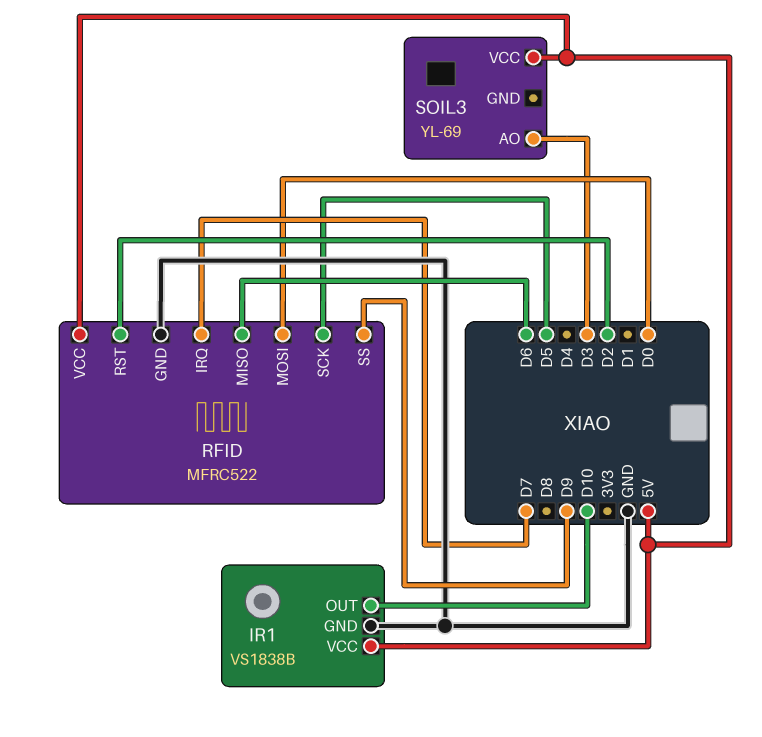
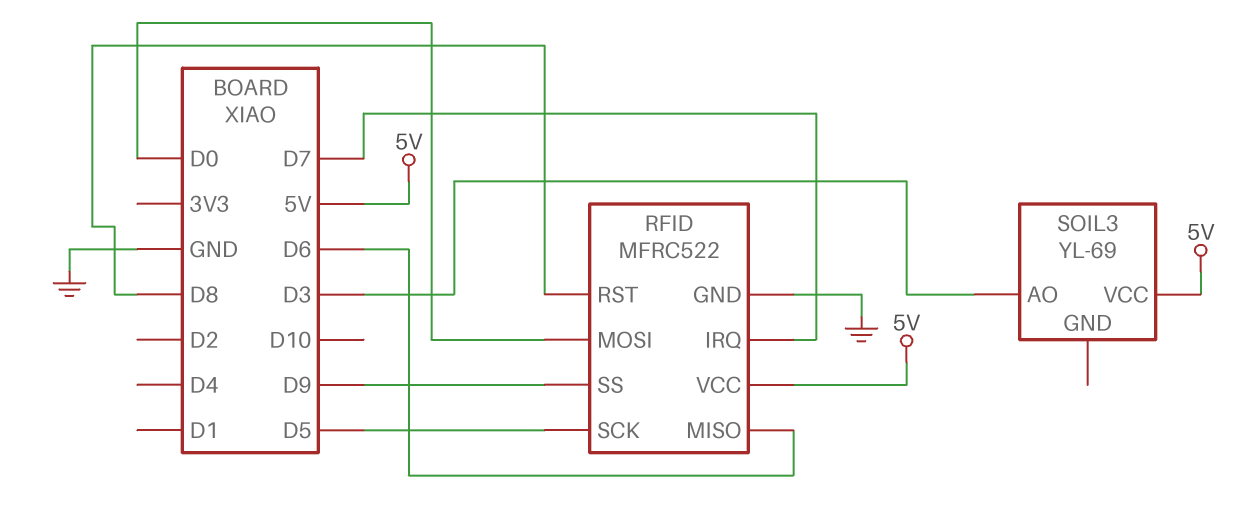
IR1: VS1838B -> none
IR1 pin GND: GND -> none
IR1 pin OUT: D10 -> none
IR1 pin VCC: 5V -> none
RFID pin RST: D2 -> D8

